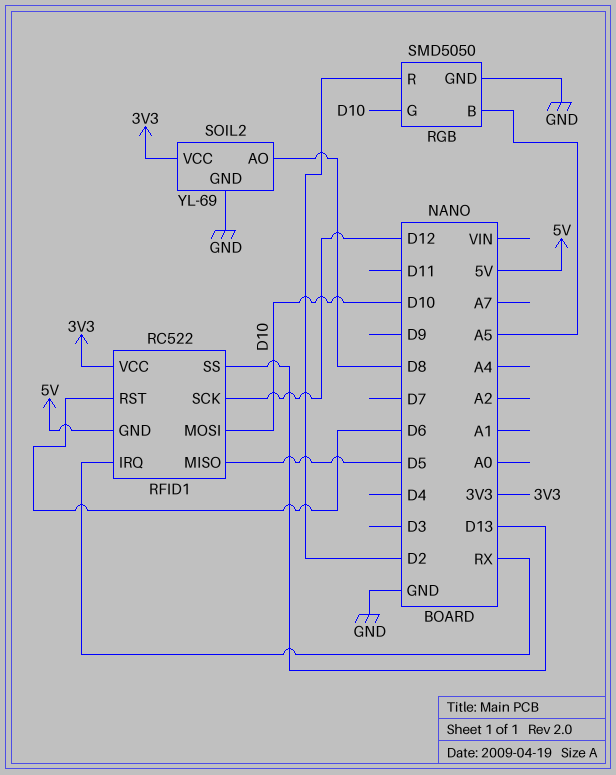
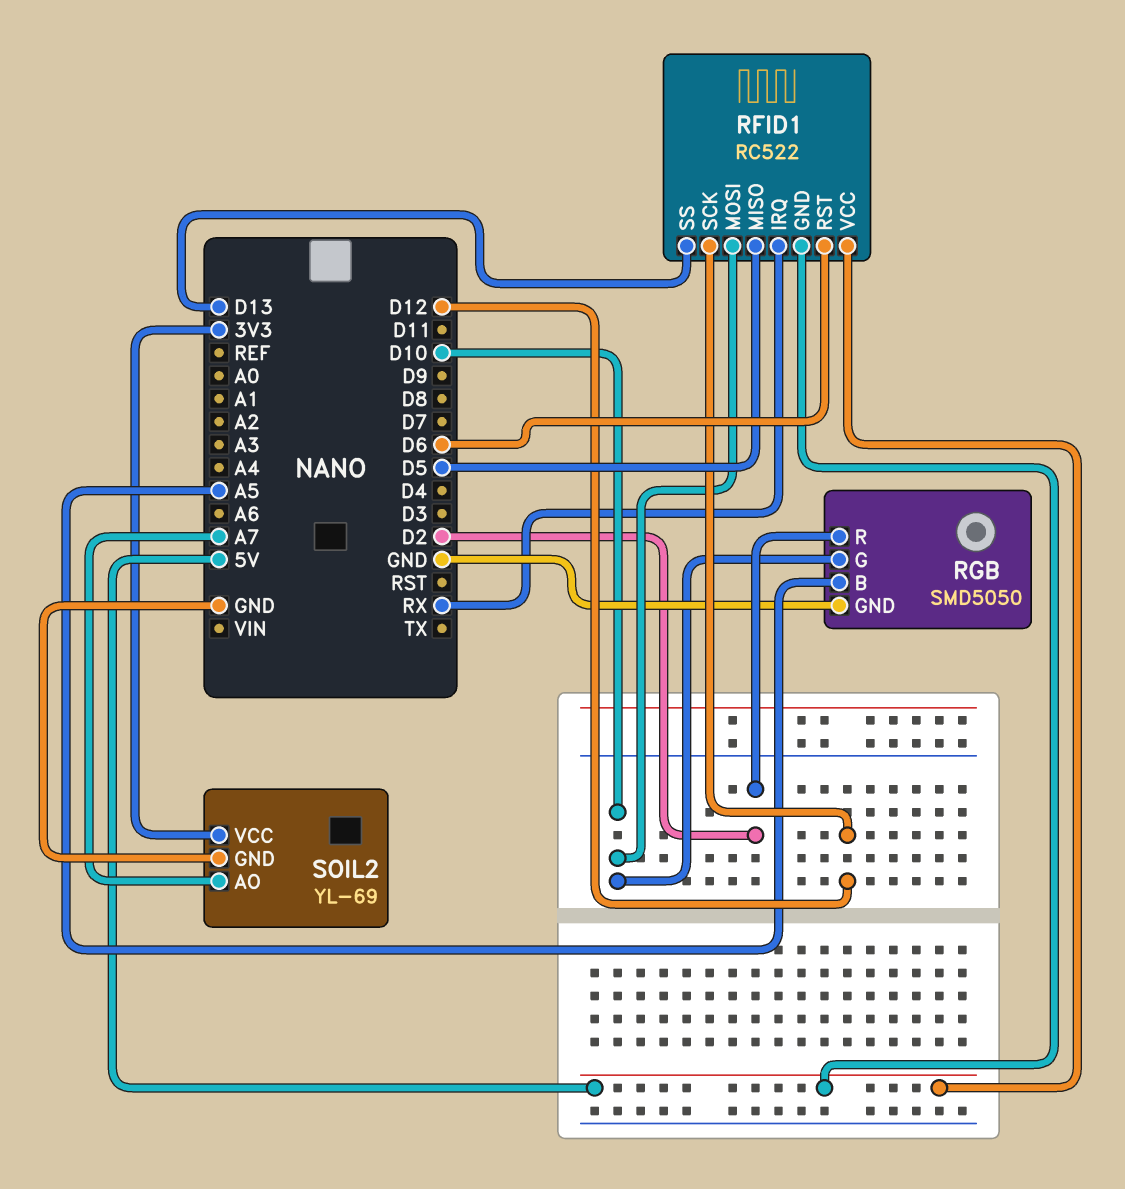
RFID1 pin VCC: 3V3 -> 5V
SOIL2 pin AO: D8 -> A7

